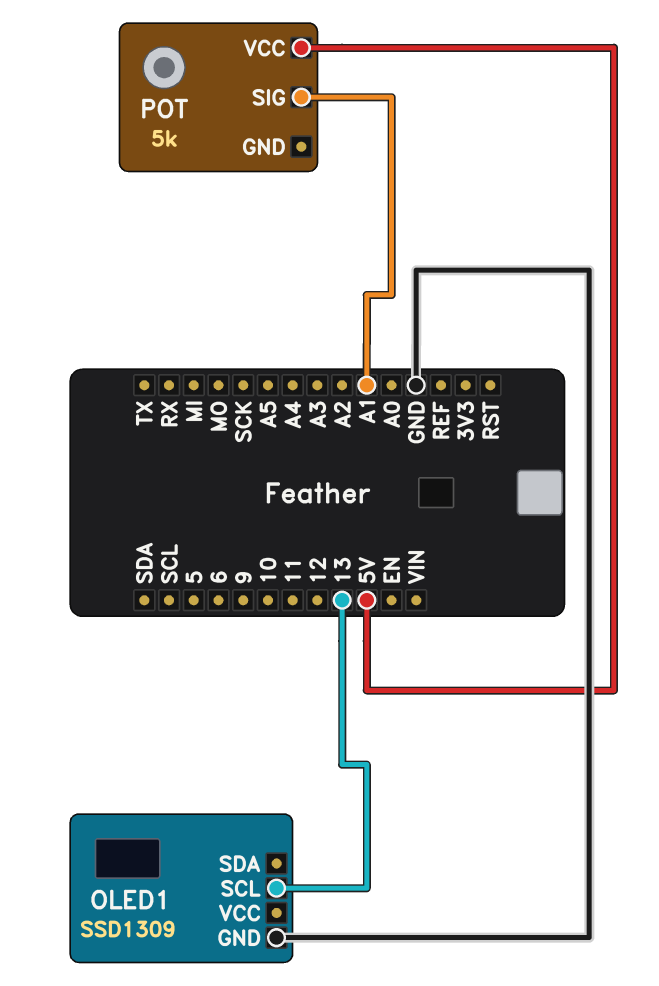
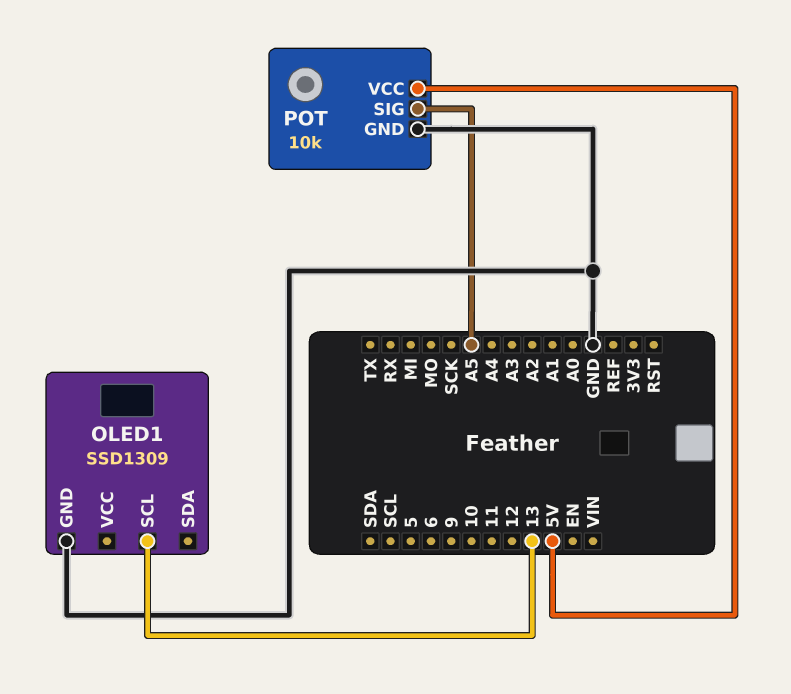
POT: 5k -> 10k
POT pin GND: none -> GND
POT pin SIG: A1 -> A5

